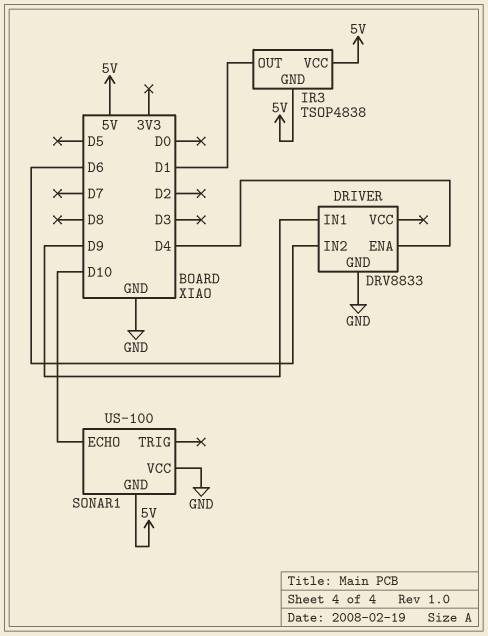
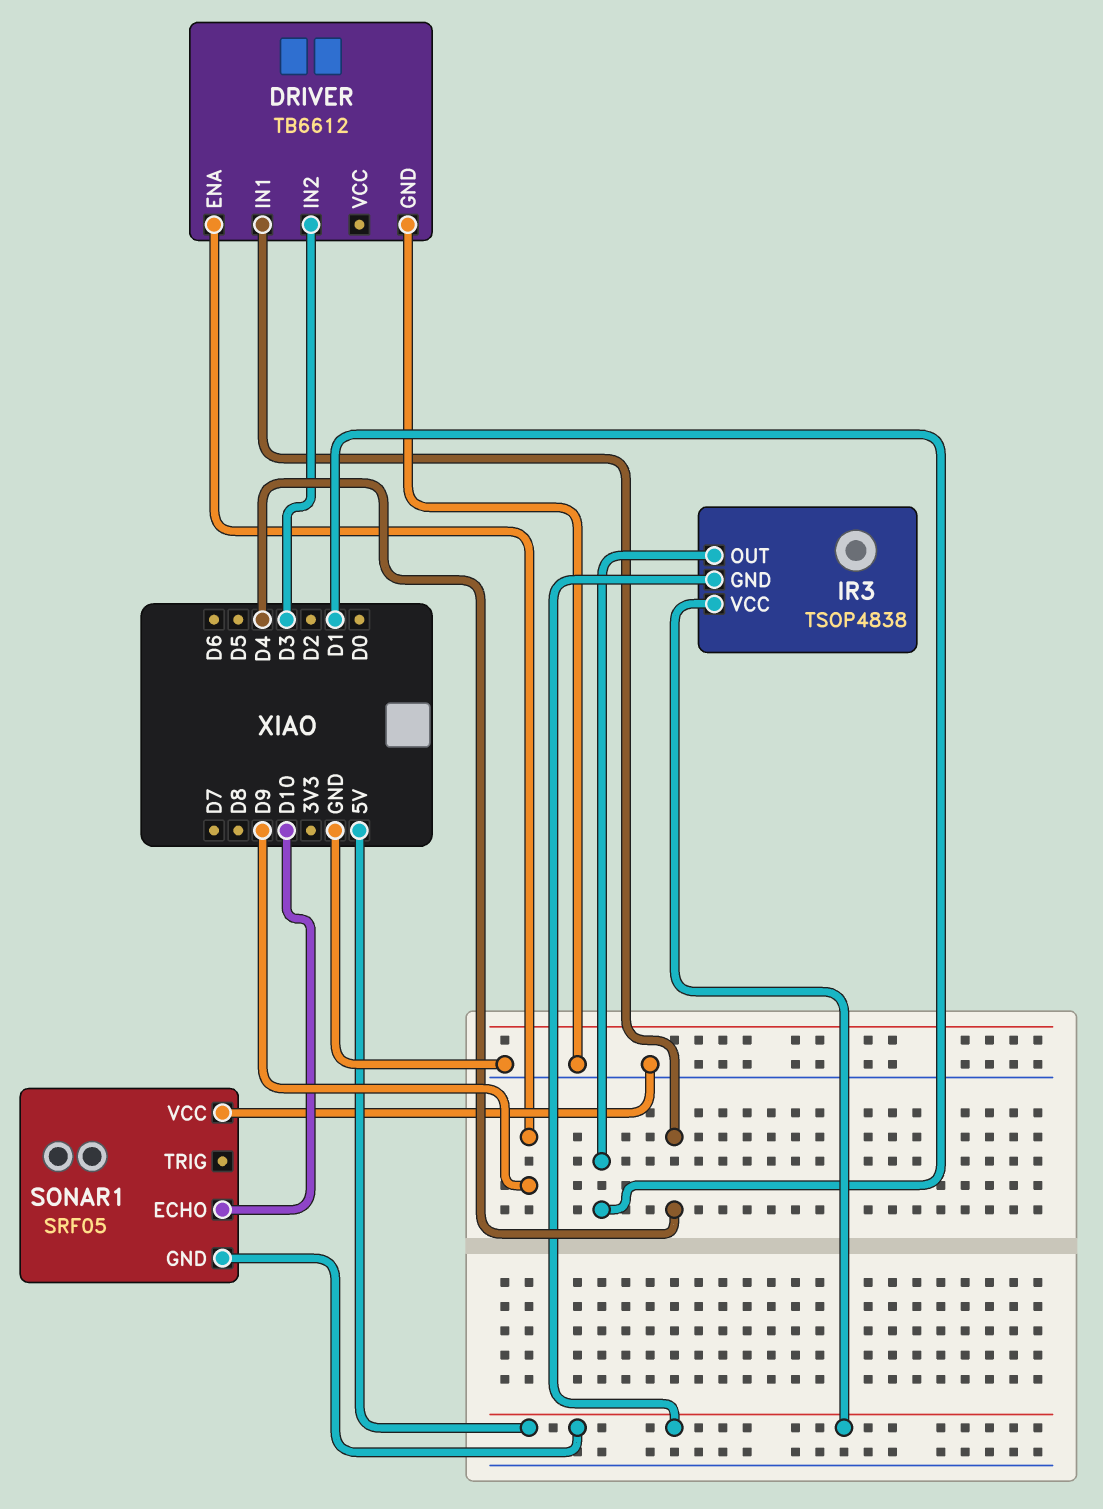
DRIVER: DRV8833 -> TB6612
DRIVER pin ENA: D4 -> D9
DRIVER pin IN1: D9 -> D4
DRIVER pin IN2: D6 -> D3
SONAR1: US-100 -> SRF05

